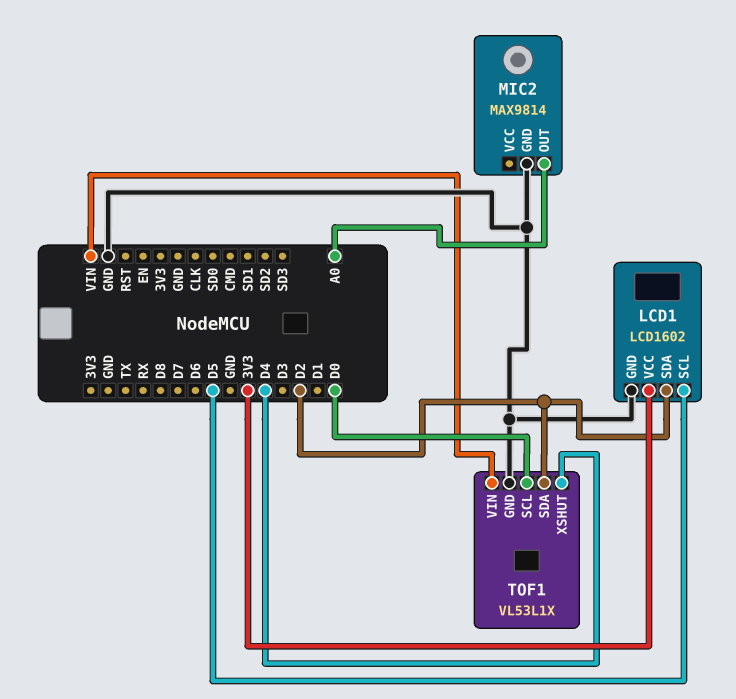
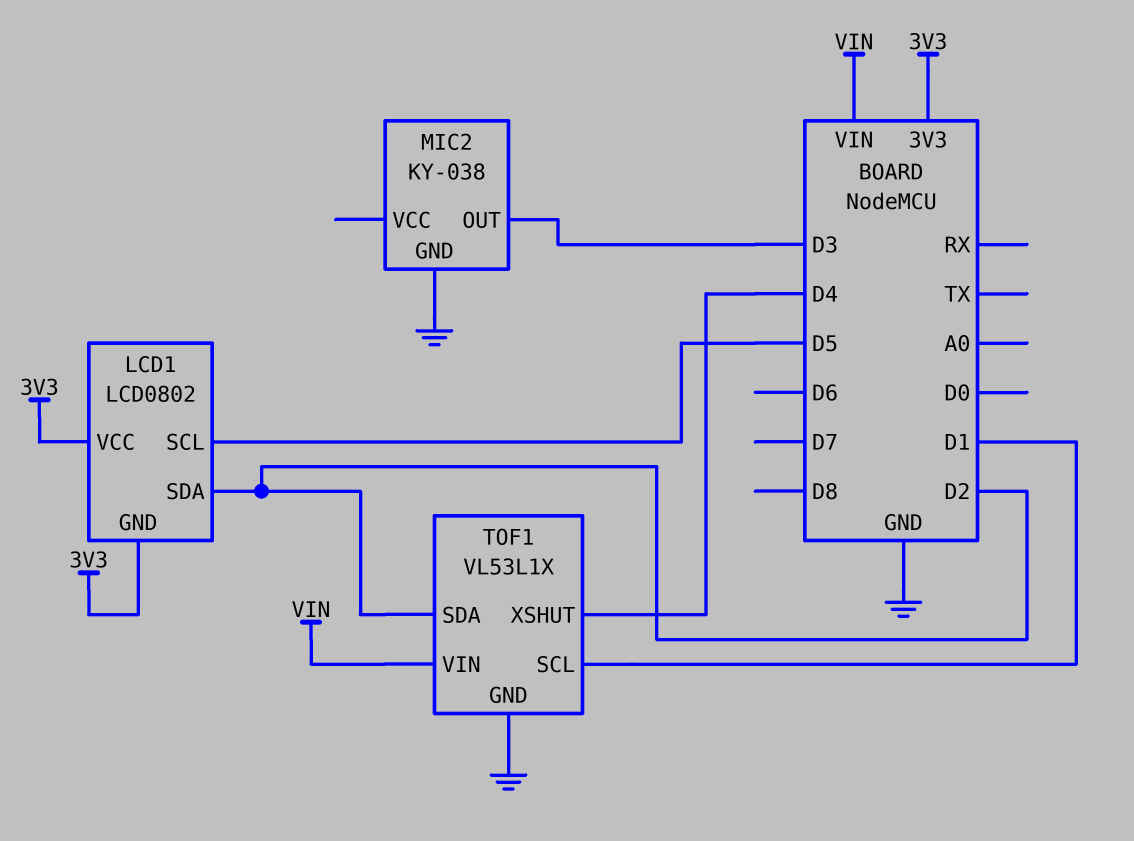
LCD1: LCD1602 -> LCD0802
LCD1 pin GND: GND -> 3V3
MIC2: MAX9814 -> KY-038
MIC2 pin OUT: A0 -> D3
TOF1 pin SCL: D0 -> D1

